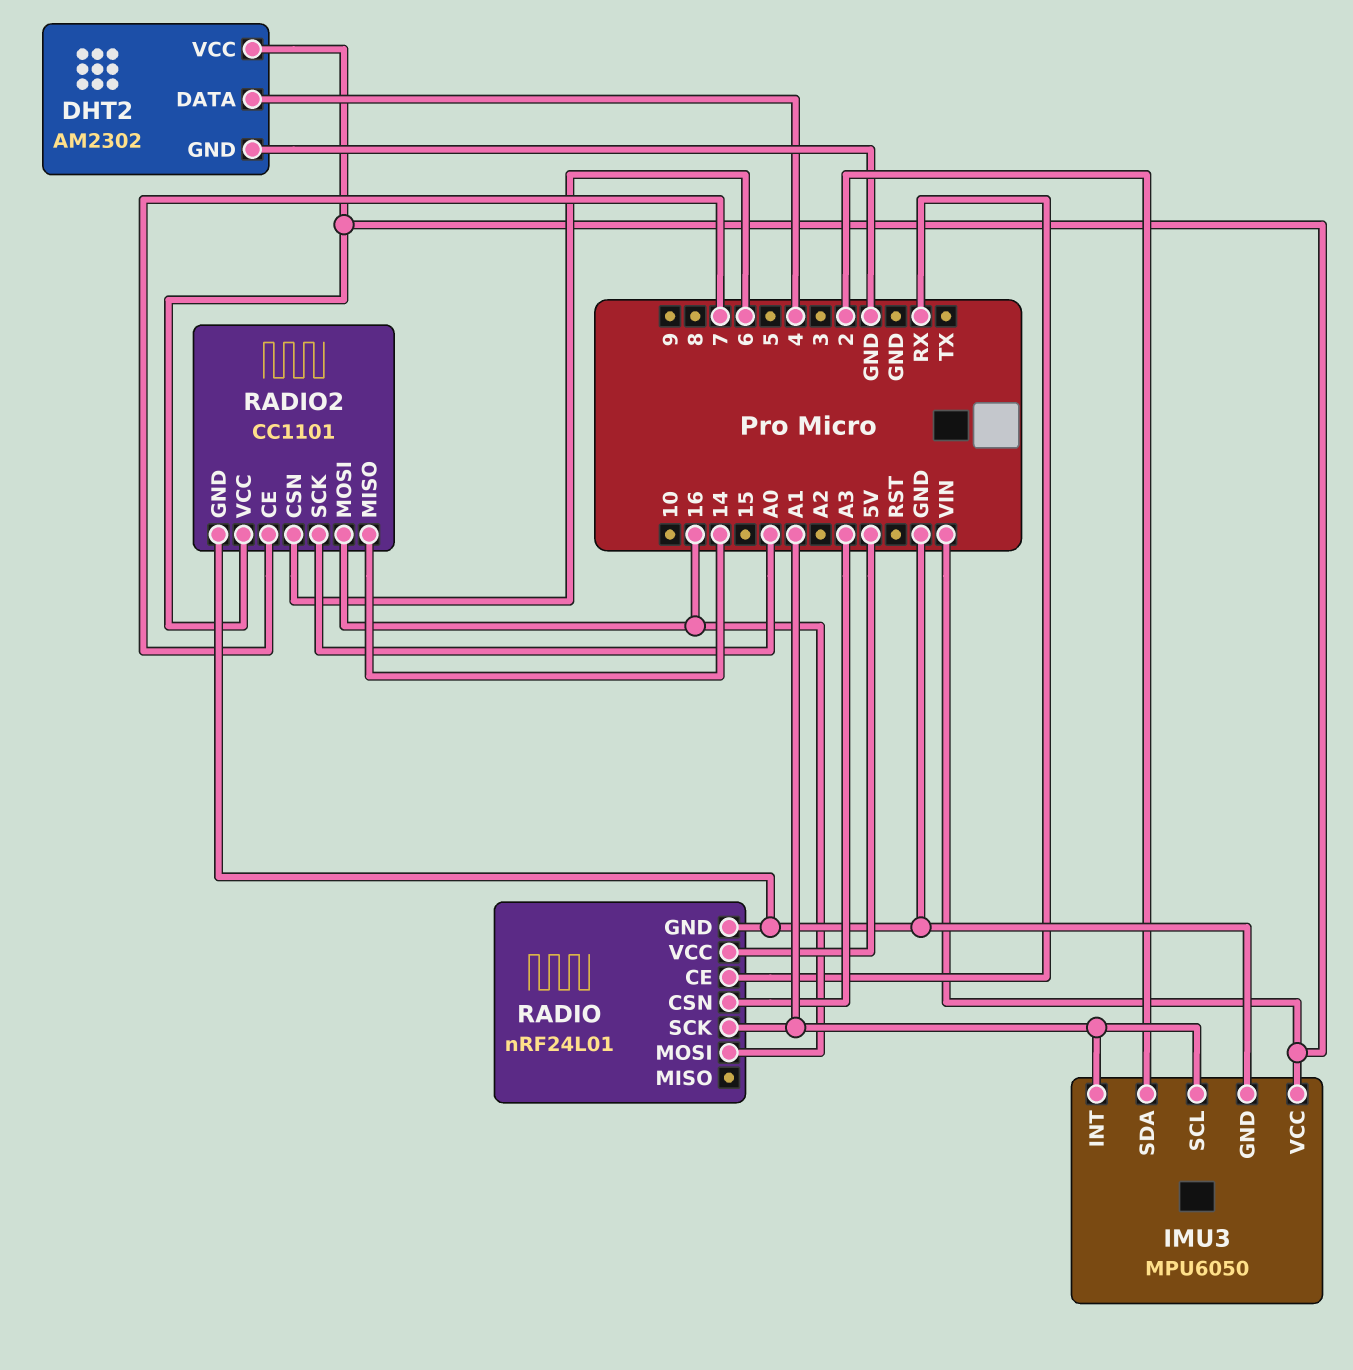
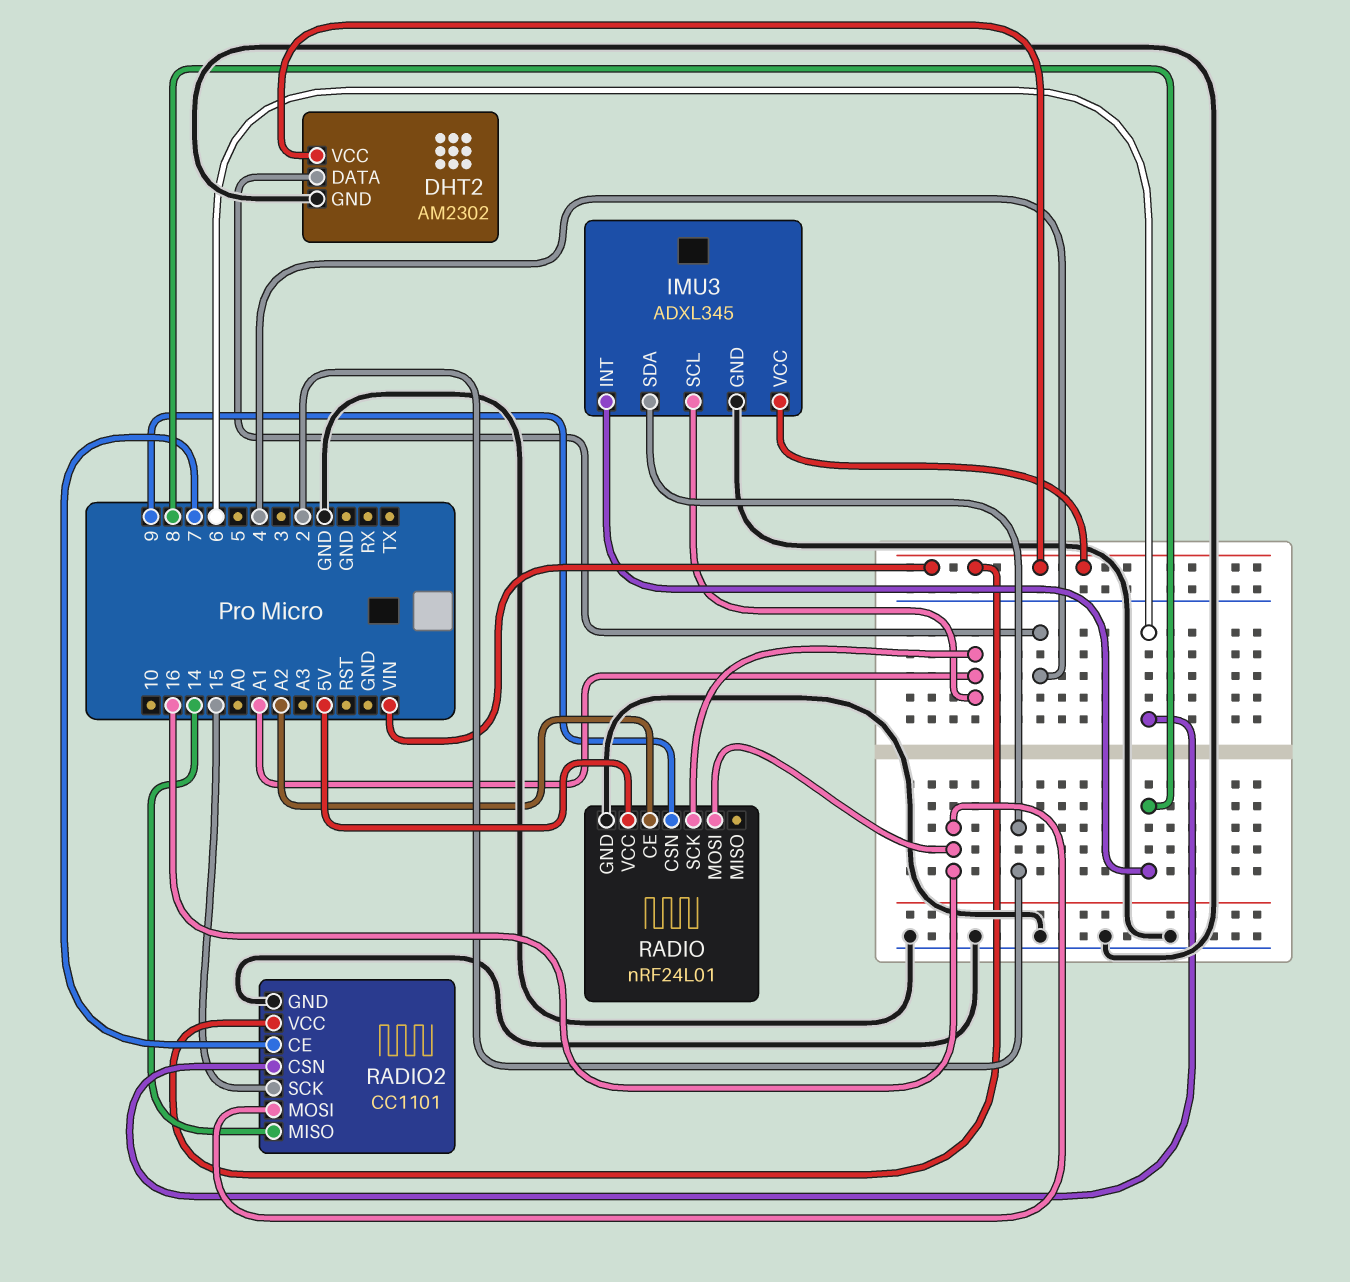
IMU3: MPU6050 -> ADXL345
IMU3 pin INT: A1 -> 8
RADIO pin CE: RX -> A2
RADIO pin CSN: A3 -> 9
RADIO2 pin SCK: A0 -> 15

